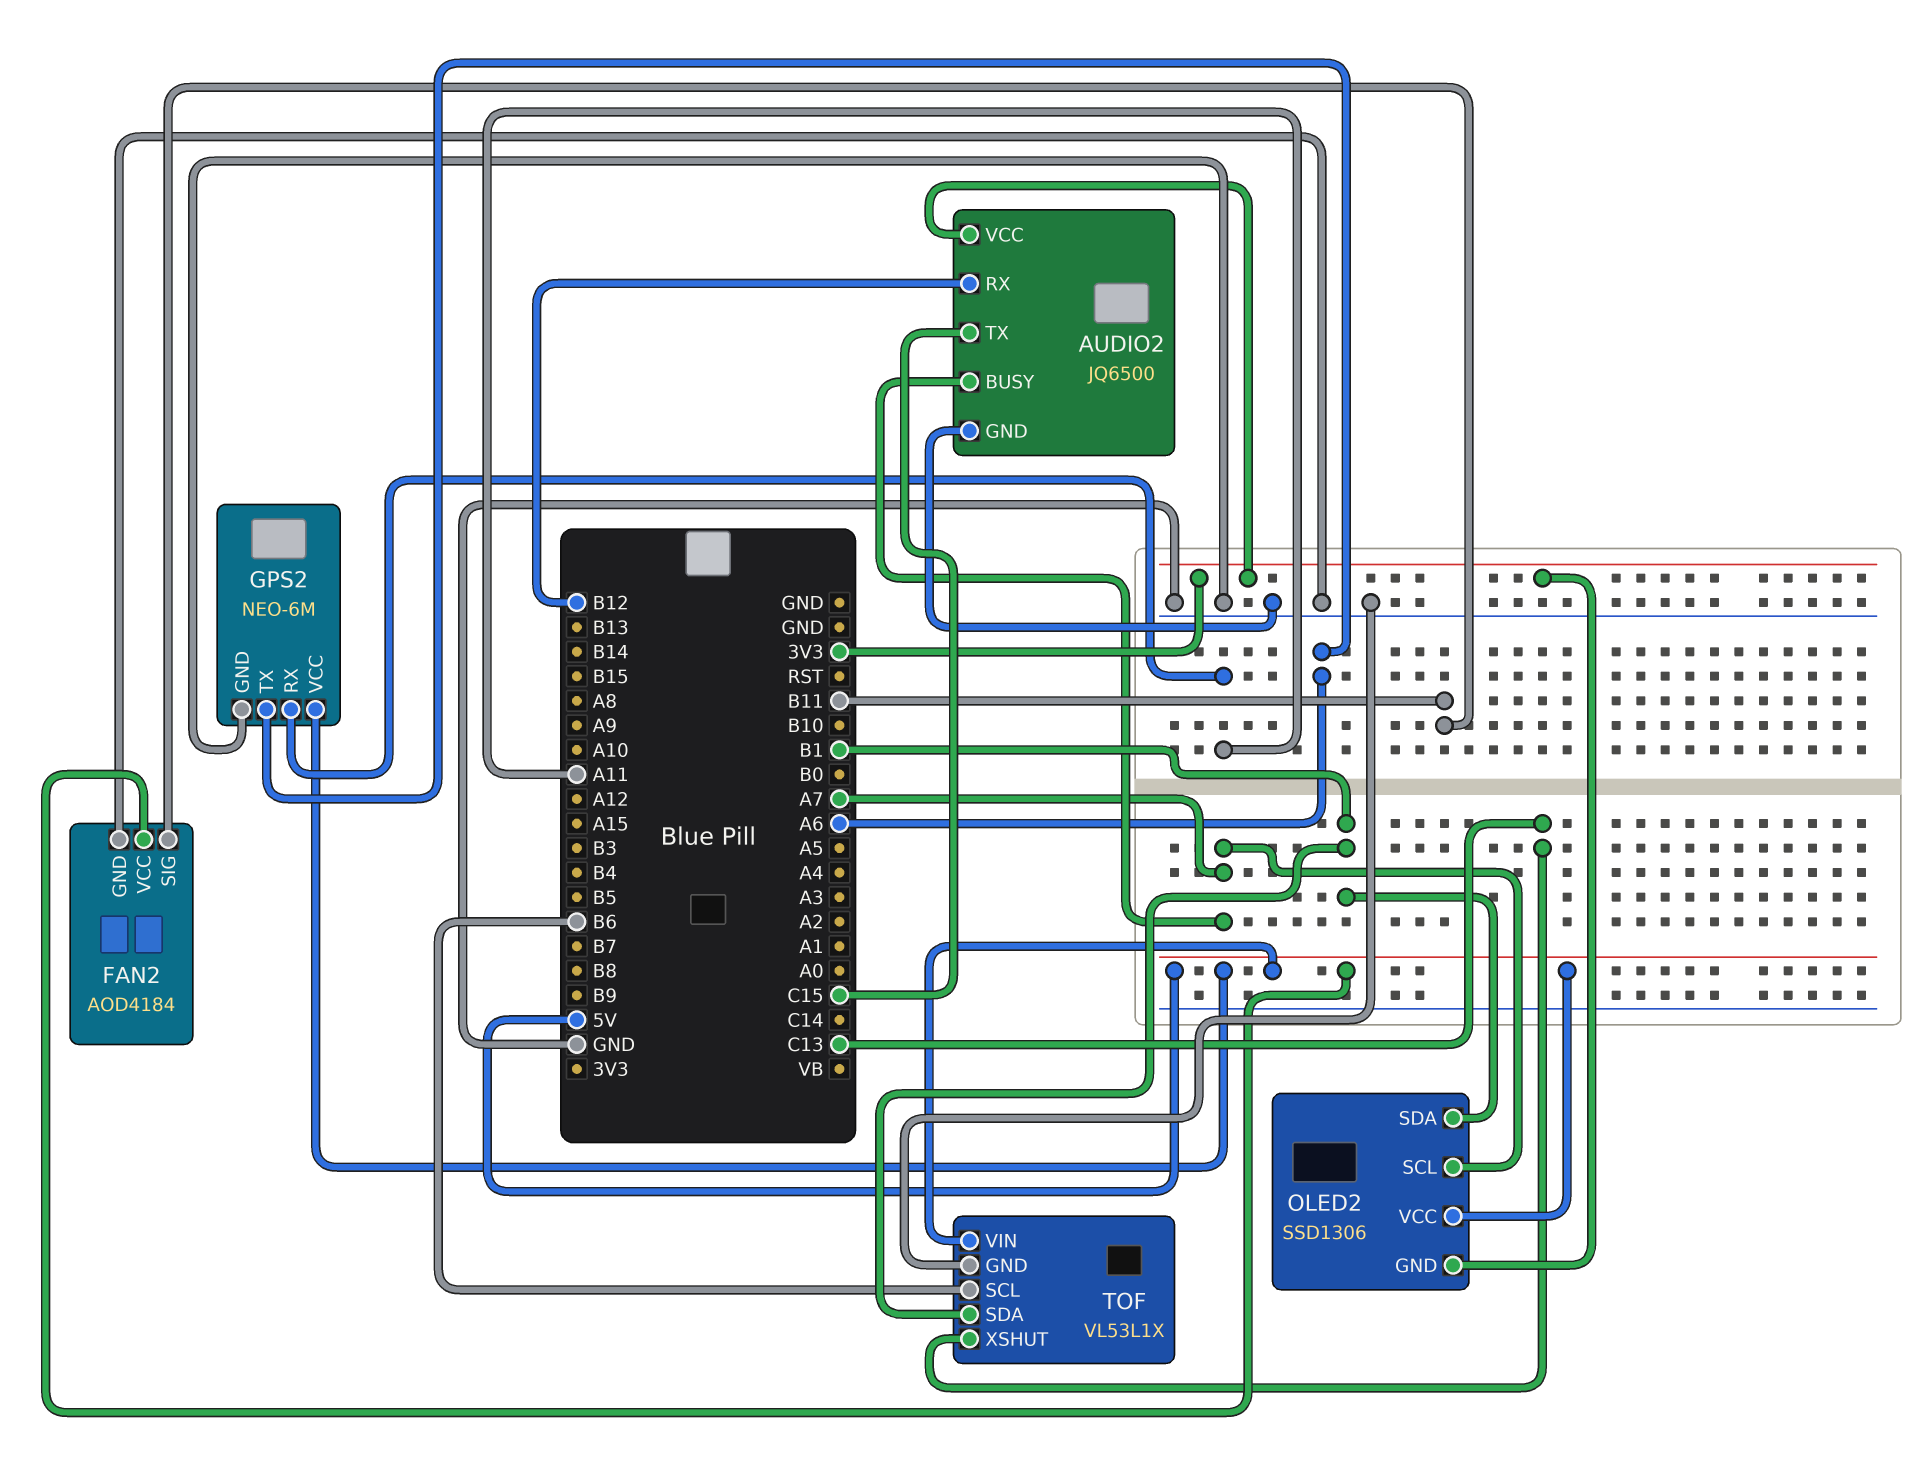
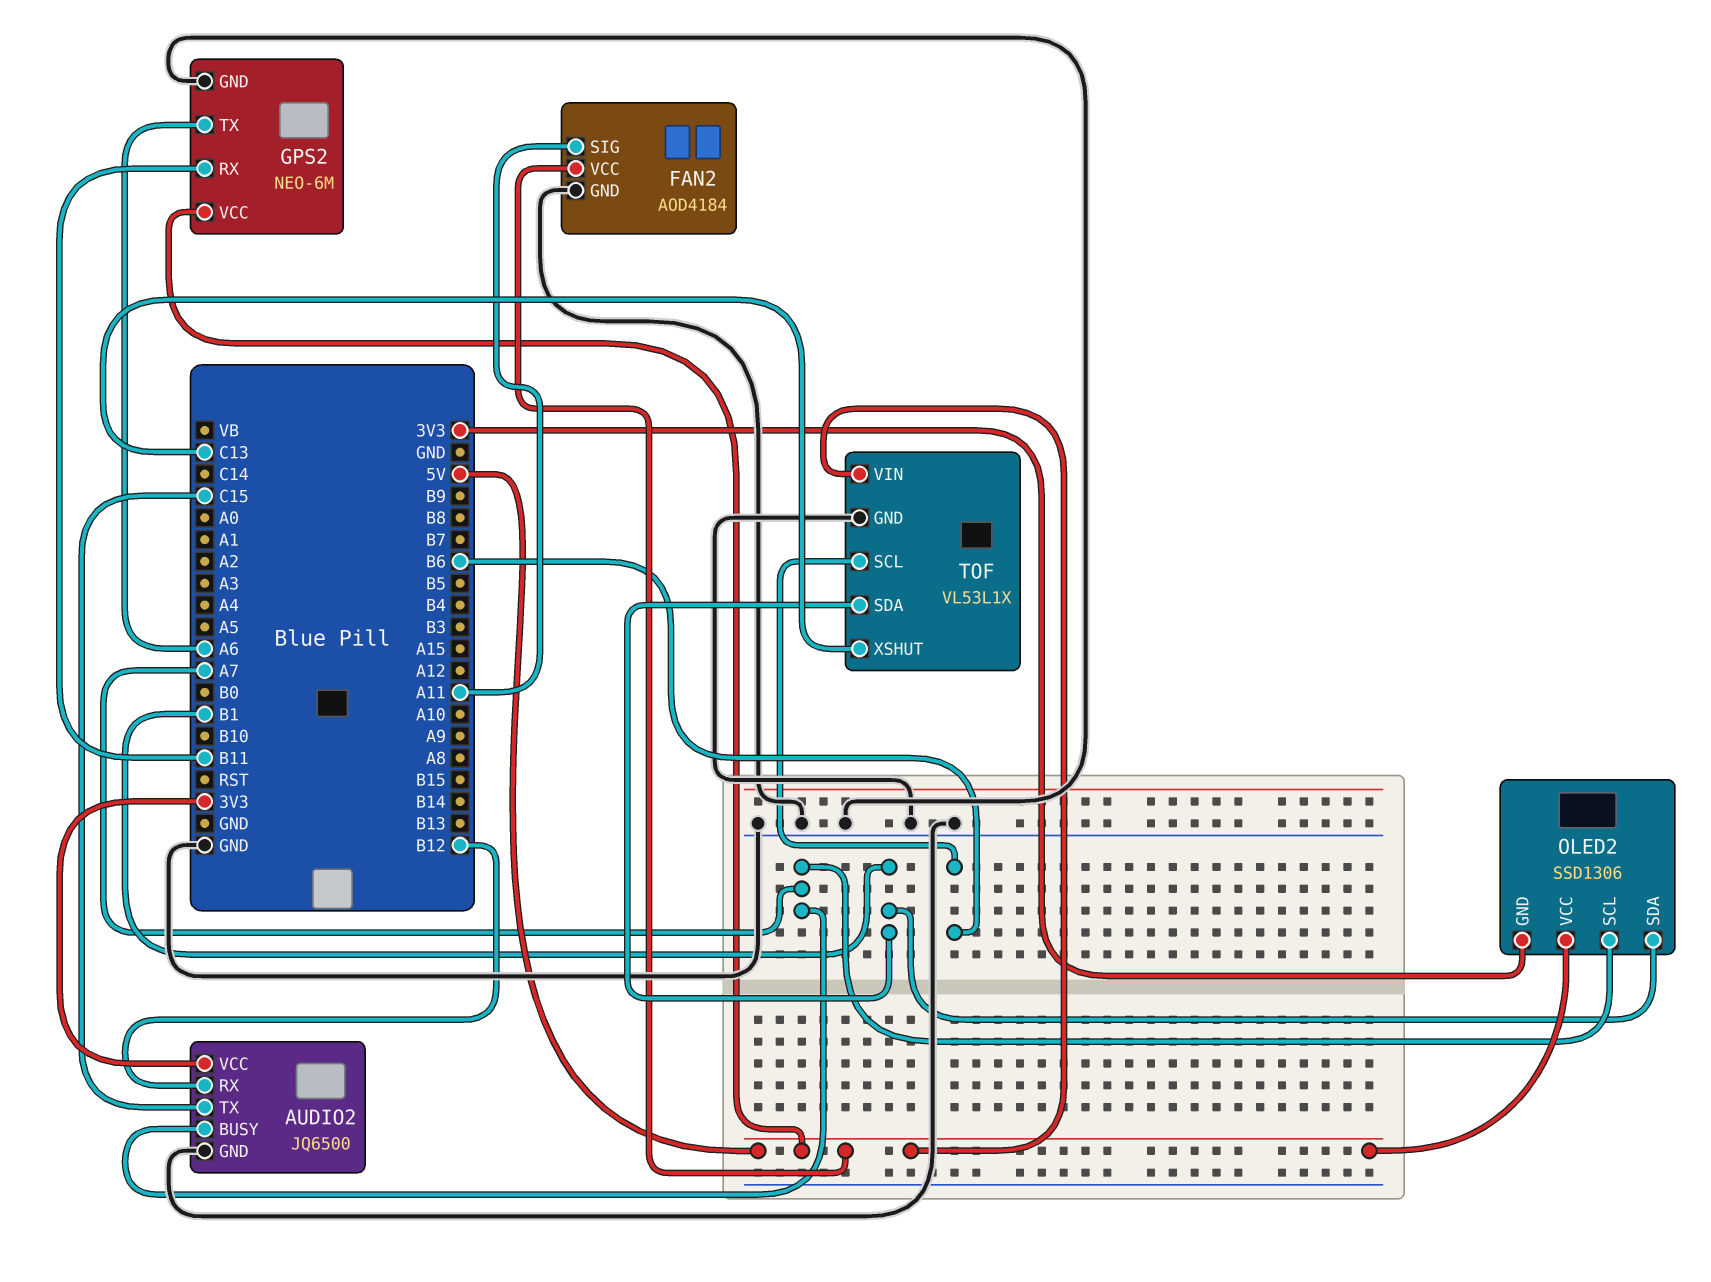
FAN2 pin SIG: B11 -> A11
GPS2 pin RX: A11 -> B11

